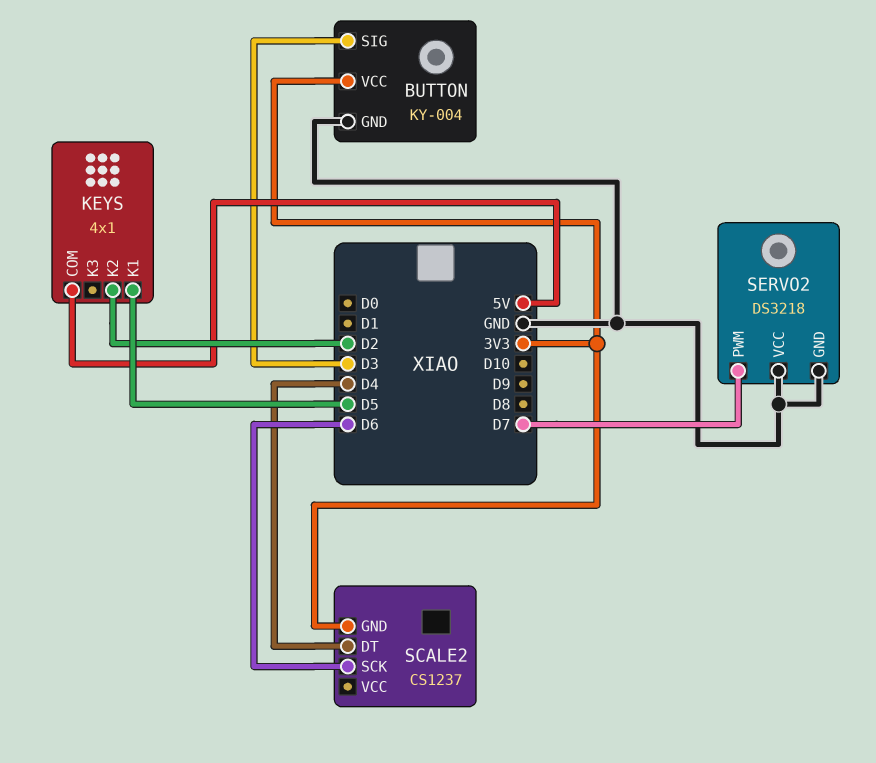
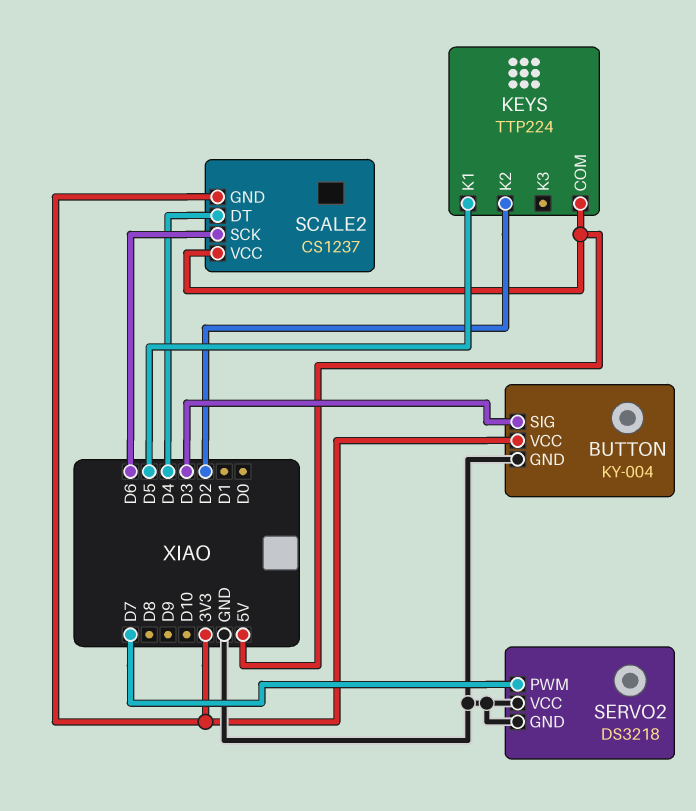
KEYS: 4x1 -> TTP224
SCALE2 pin VCC: none -> 5V

